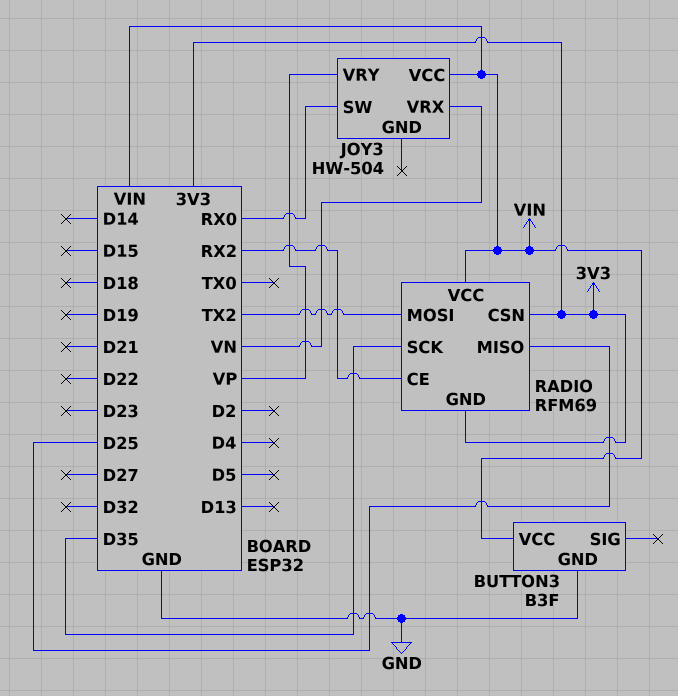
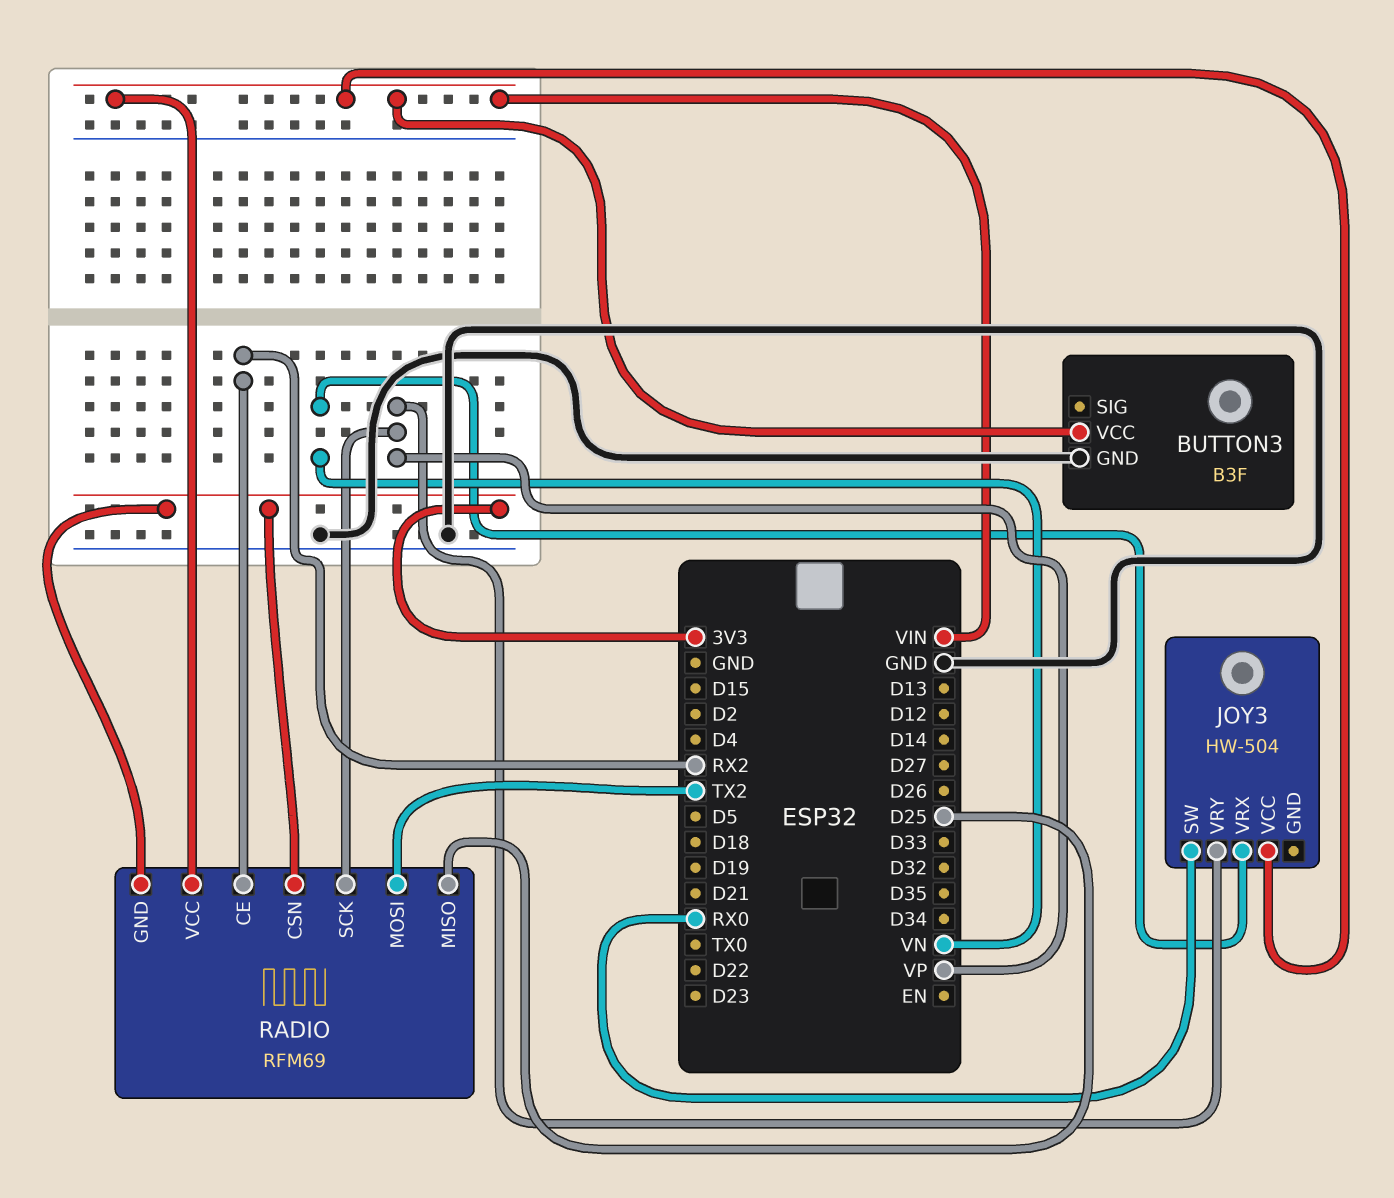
RADIO pin SCK: D35 -> VP

